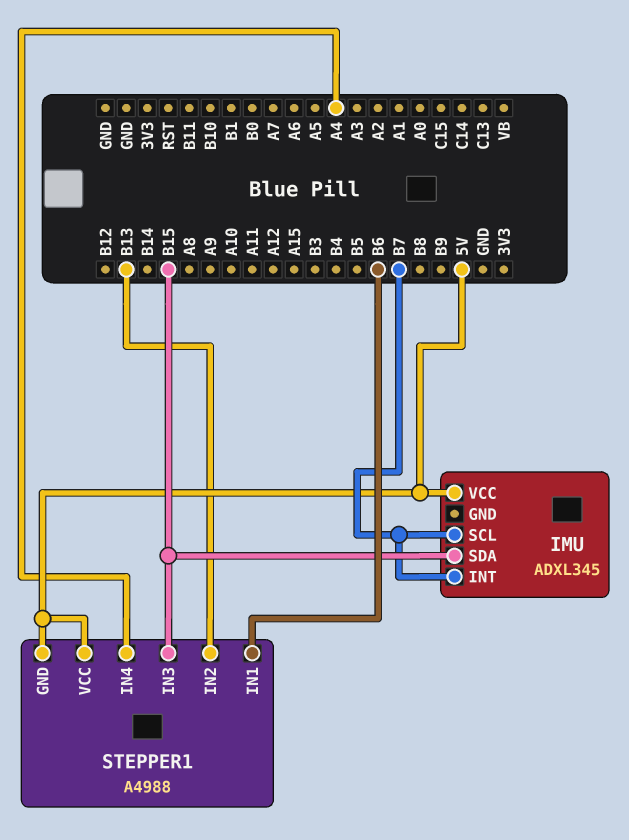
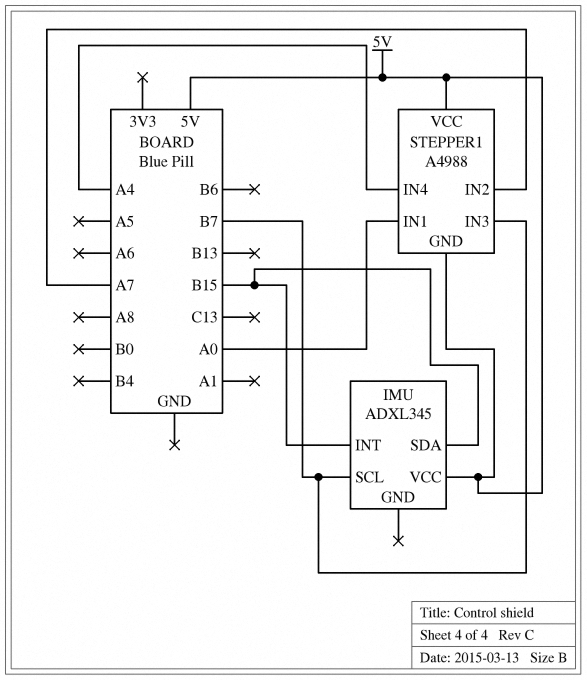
IMU pin INT: B7 -> B15
STEPPER1 pin IN1: B6 -> A0
STEPPER1 pin IN2: B13 -> A7
STEPPER1 pin IN3: B15 -> B7

